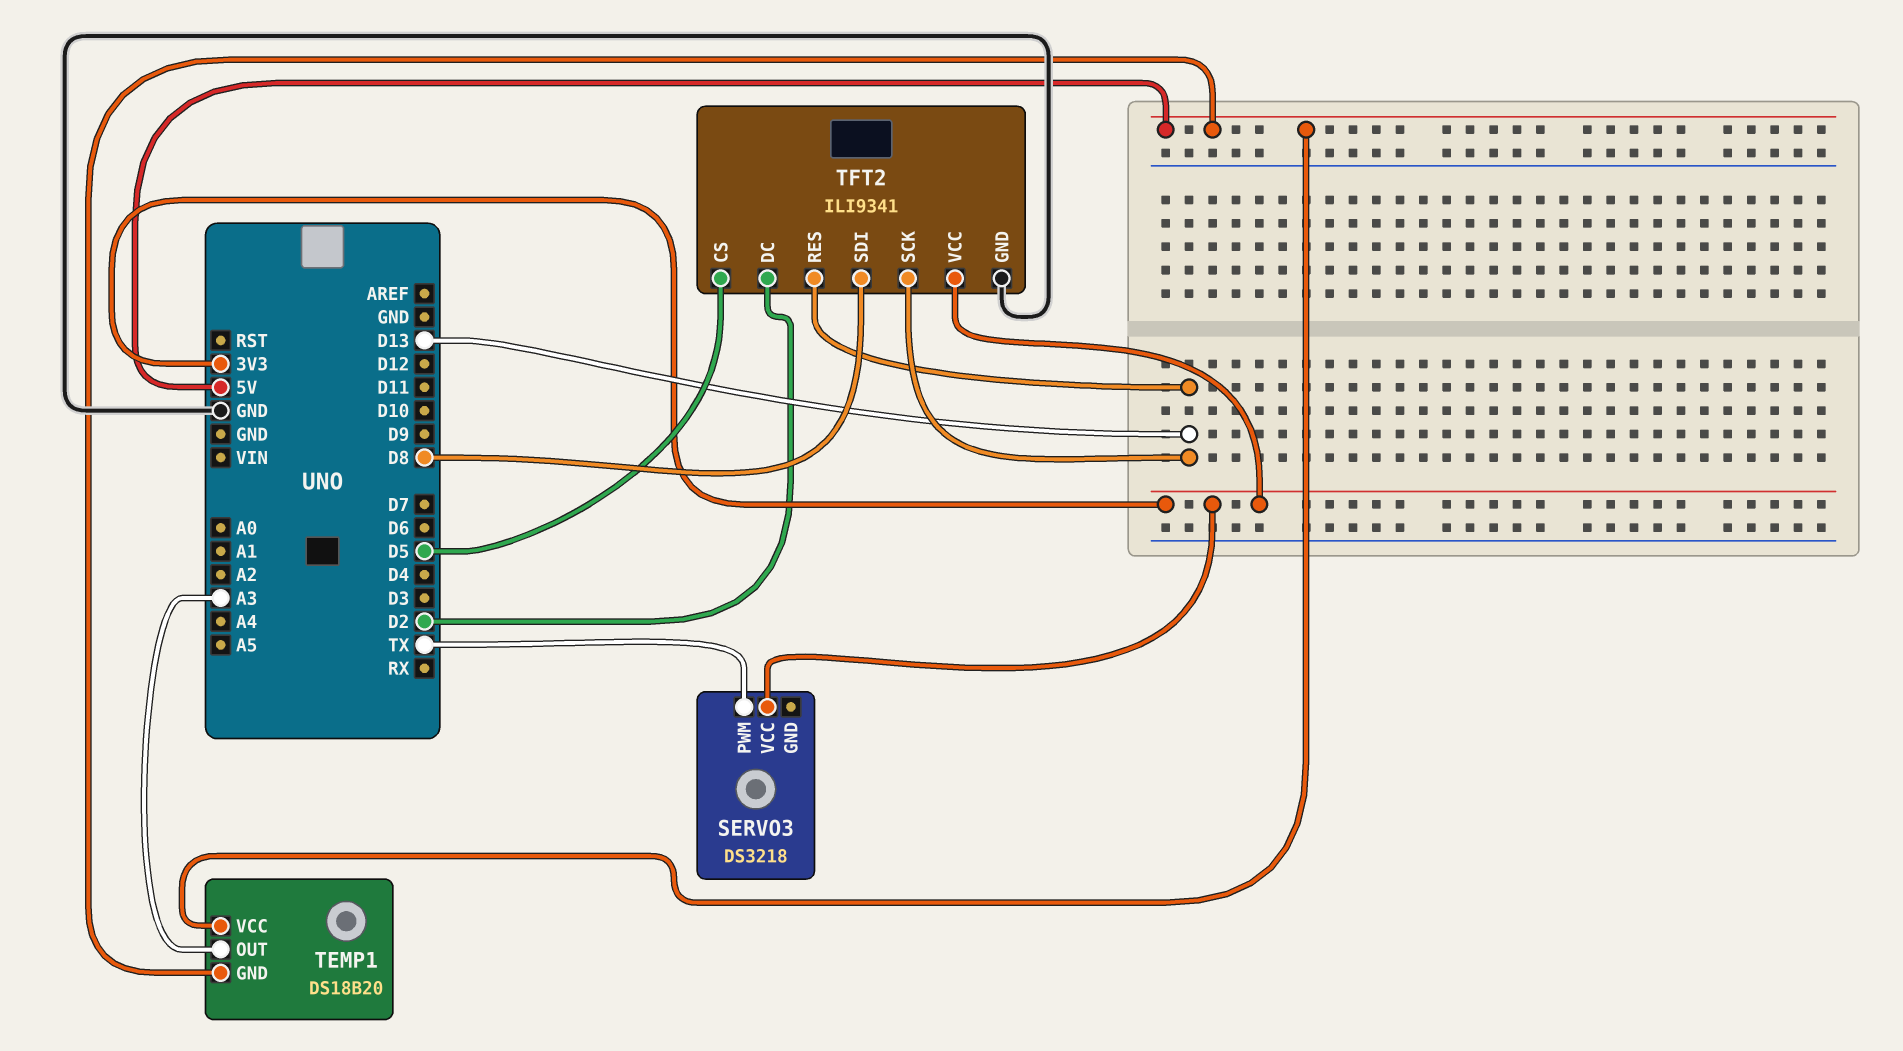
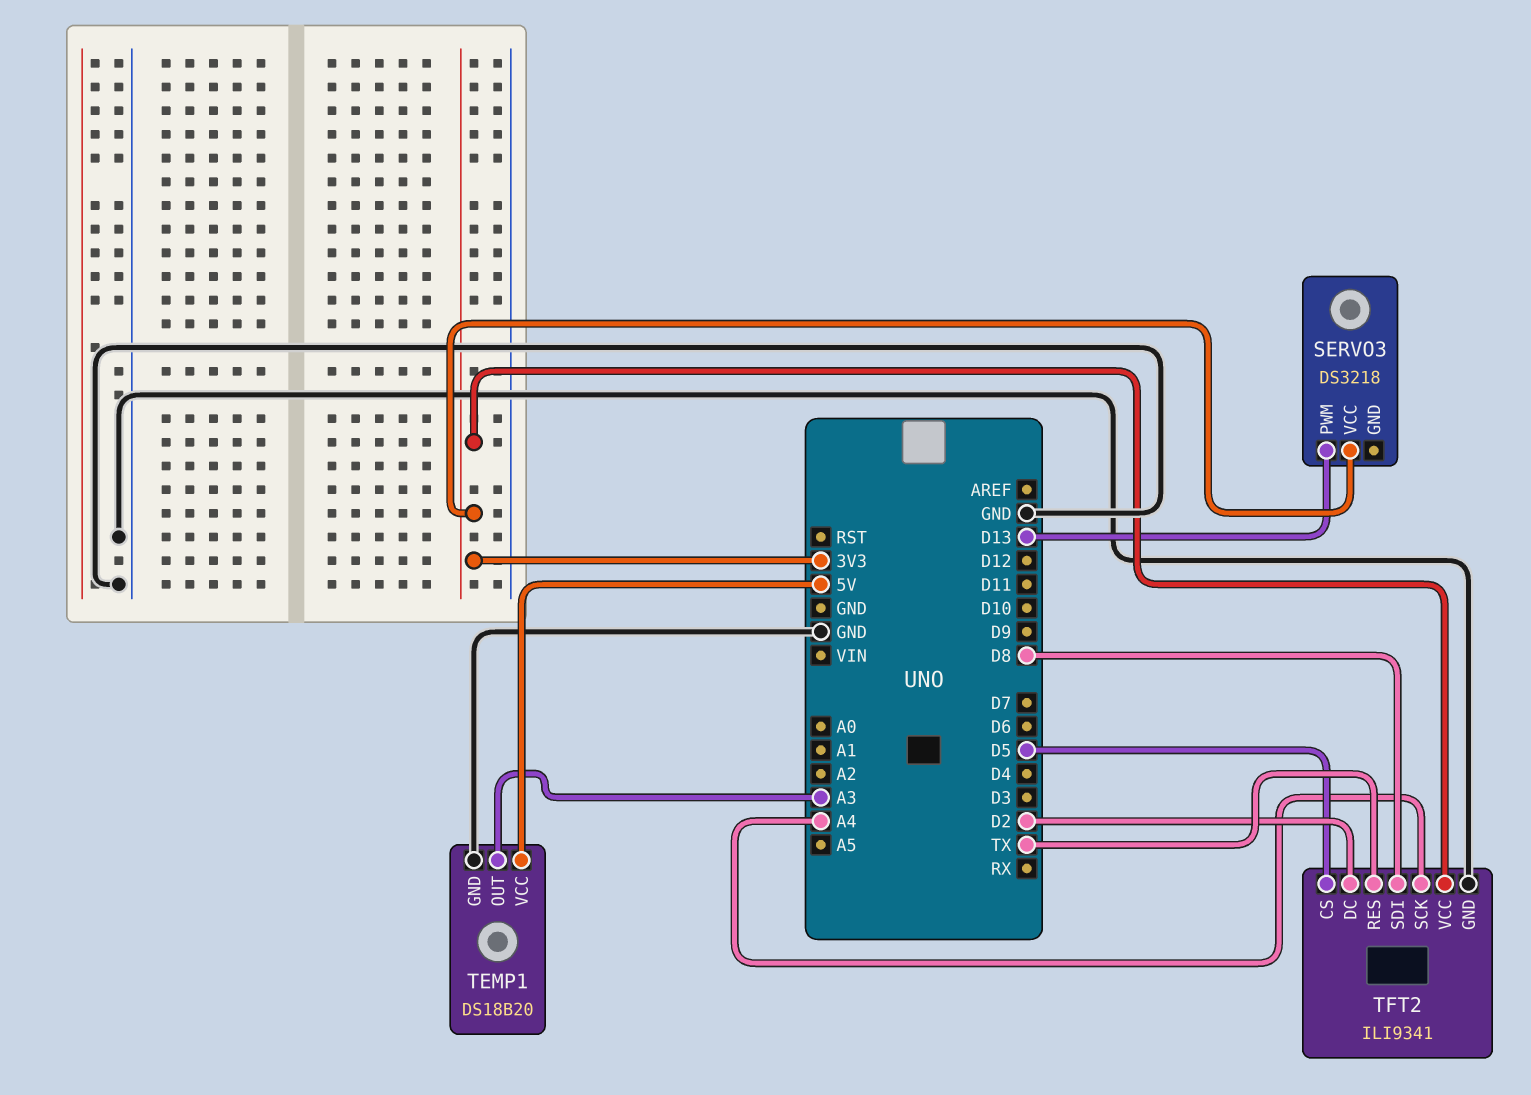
SERVO3 pin PWM: TX -> D13
TEMP1 pin GND: 5V -> GND
TFT2 pin RES: D13 -> TX
TFT2 pin SCK: D13 -> A4

